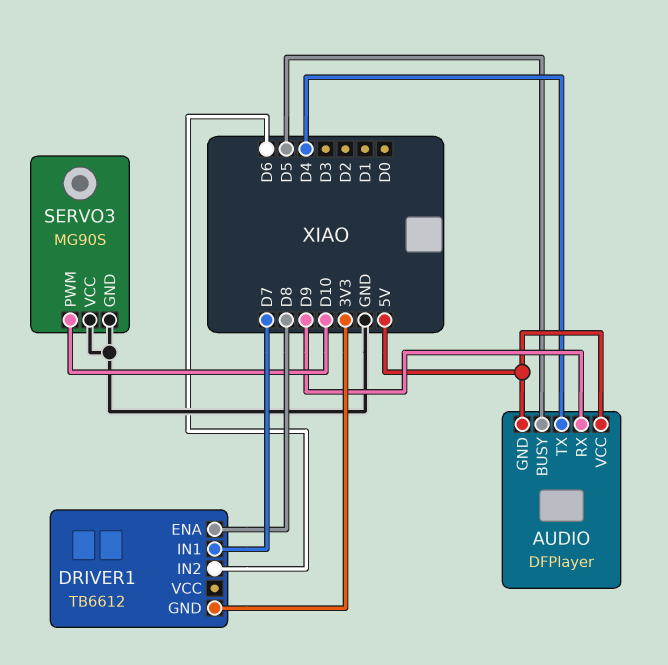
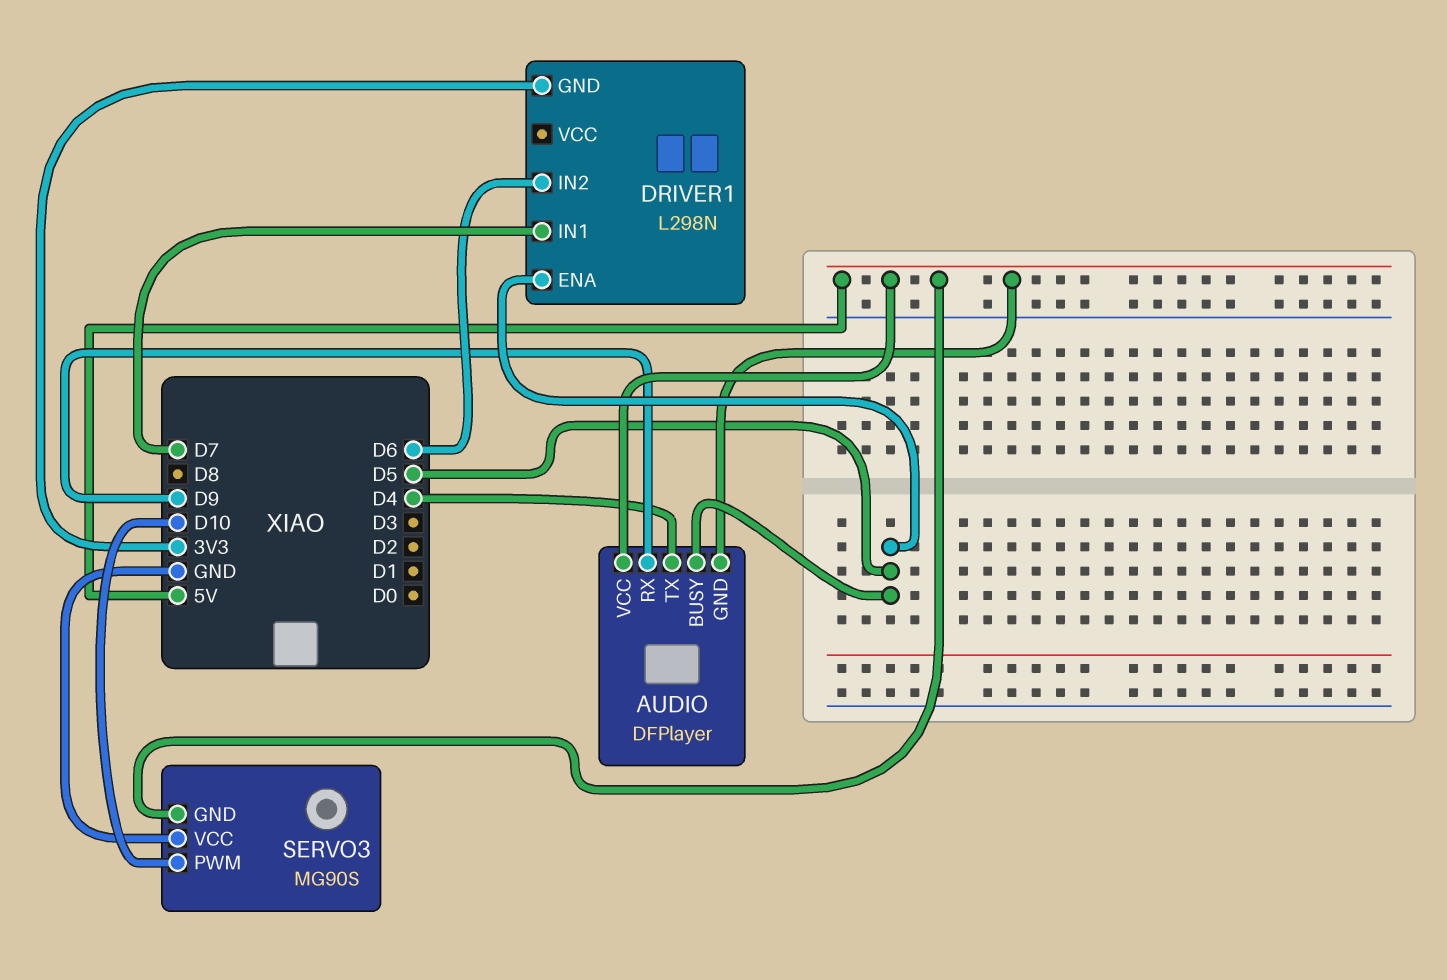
DRIVER1: TB6612 -> L298N
DRIVER1 pin ENA: D8 -> D5
SERVO3 pin GND: GND -> 5V

